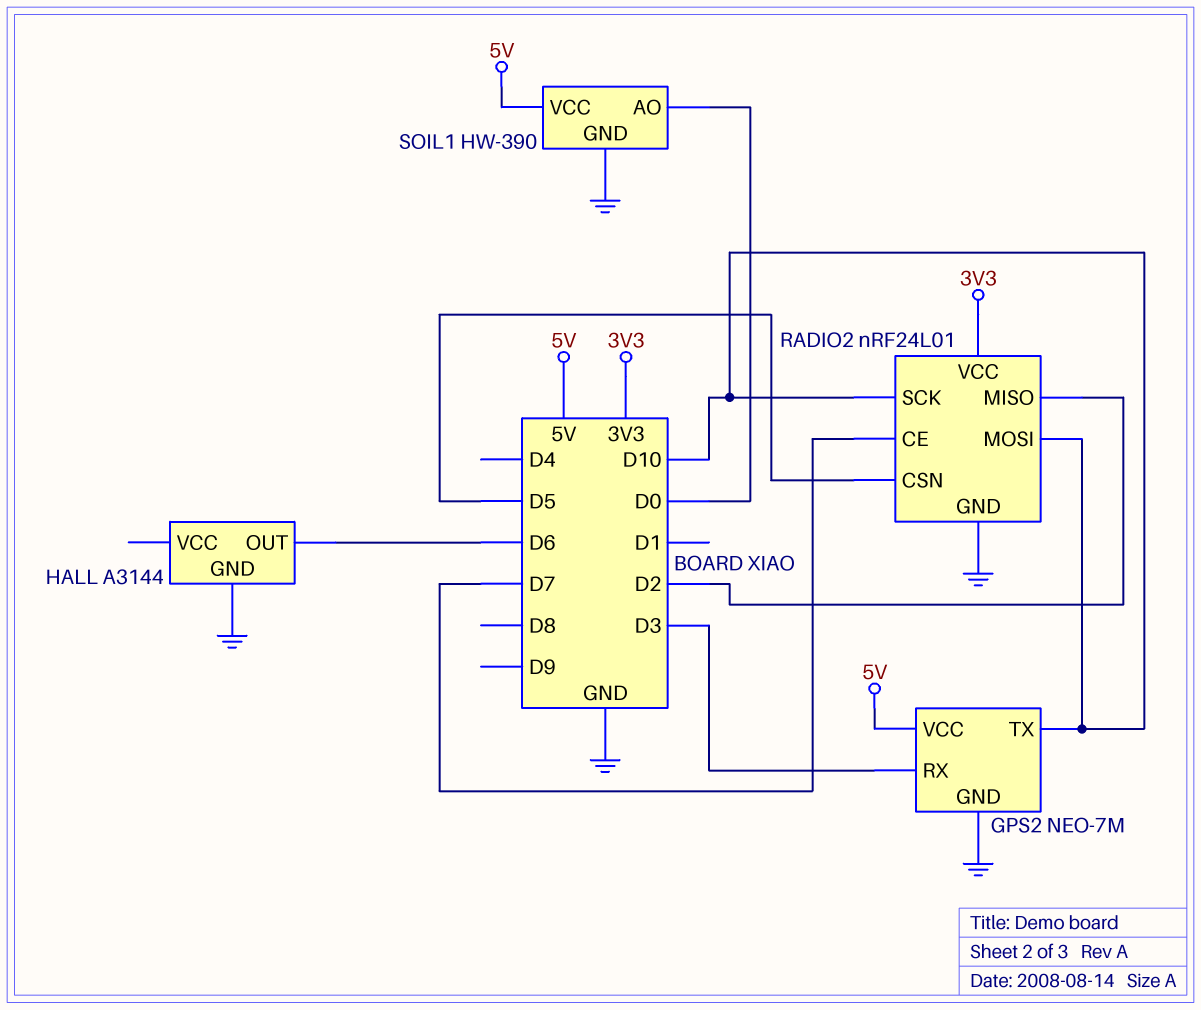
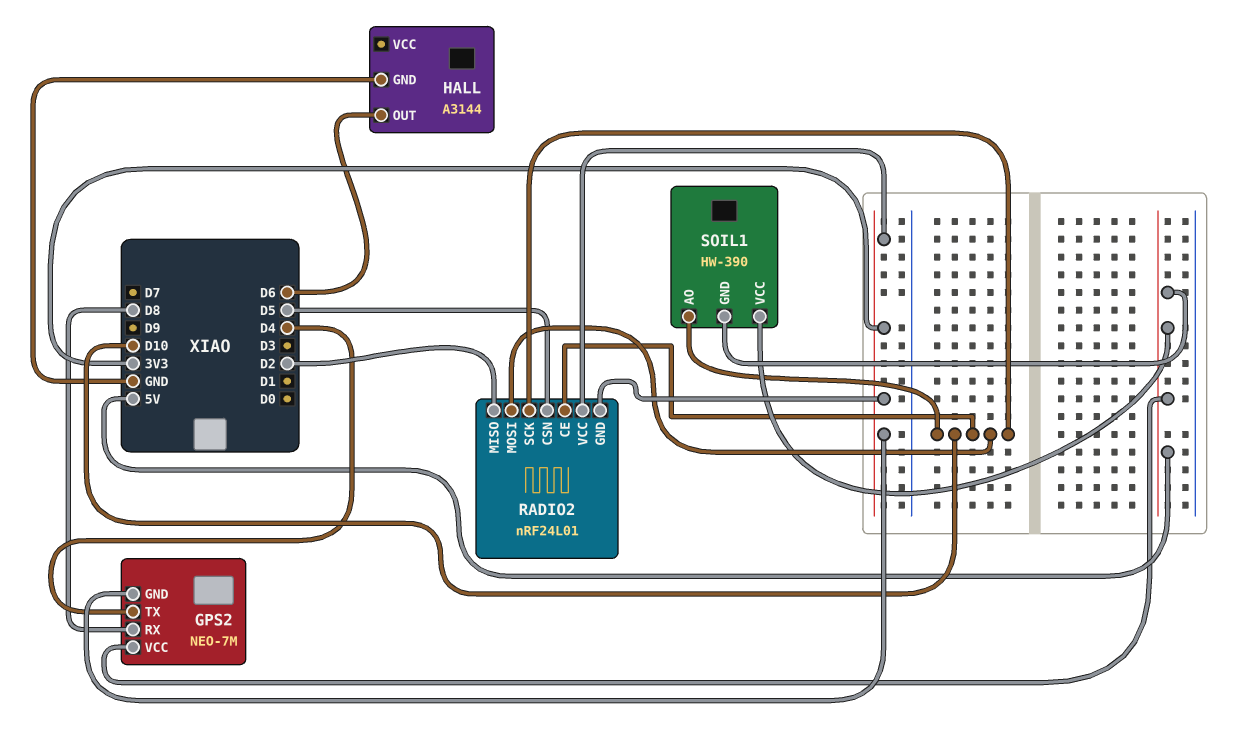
GPS2 pin GND: GND -> 3V3
GPS2 pin RX: D3 -> D8
GPS2 pin TX: D10 -> D4
RADIO2 pin CE: D7 -> D10
RADIO2 pin GND: GND -> 3V3
SOIL1 pin AO: D0 -> D10
SOIL1 pin GND: GND -> 5V

